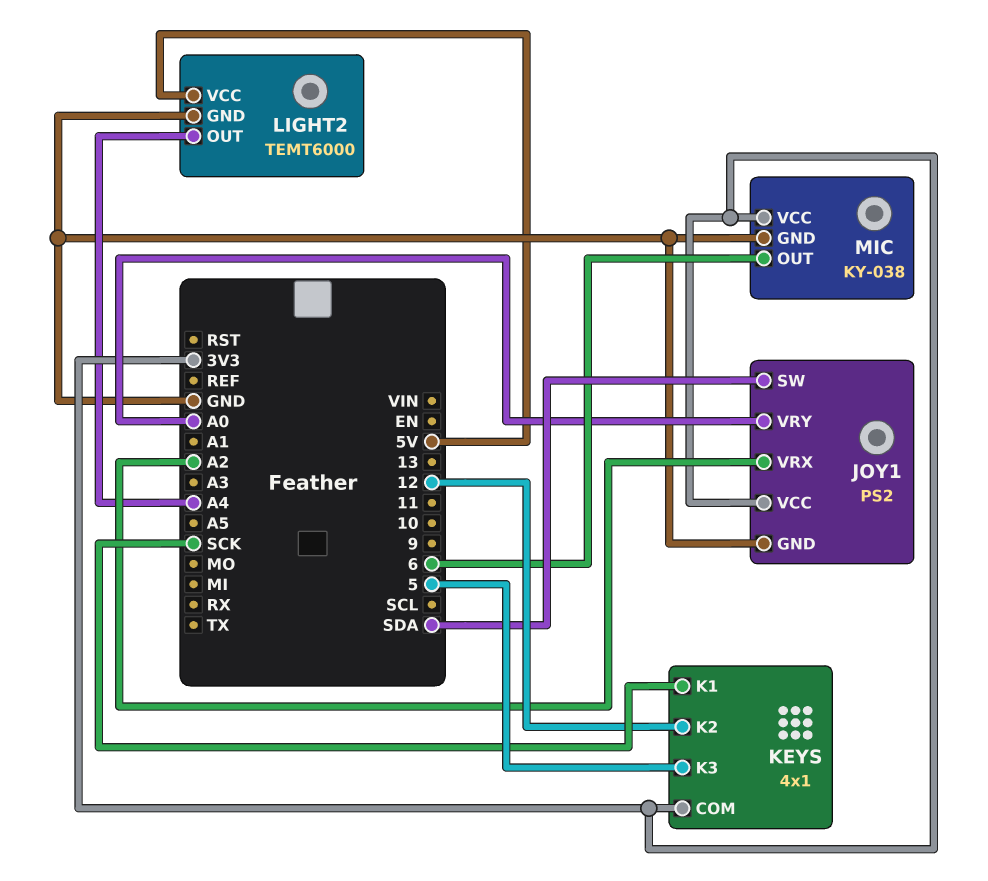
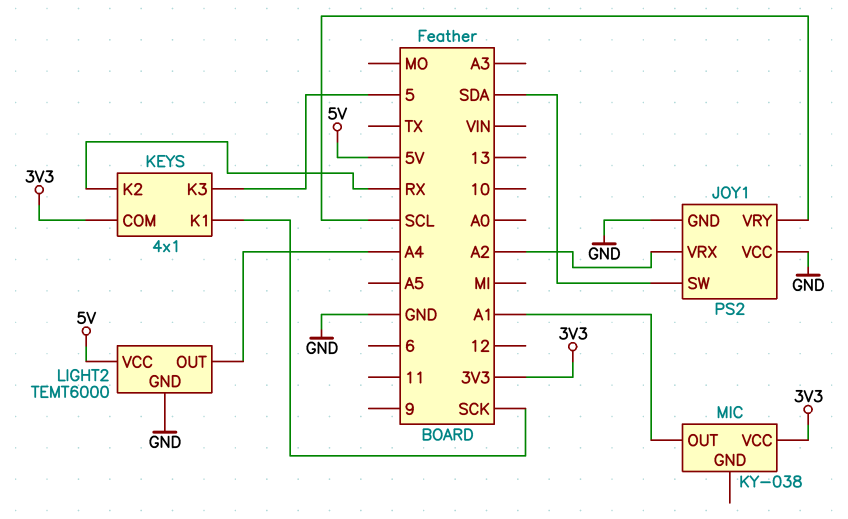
JOY1 pin VCC: 3V3 -> GND
JOY1 pin VRY: A0 -> SCL
KEYS pin K2: 12 -> RX
MIC pin GND: GND -> none
MIC pin OUT: 6 -> A1

